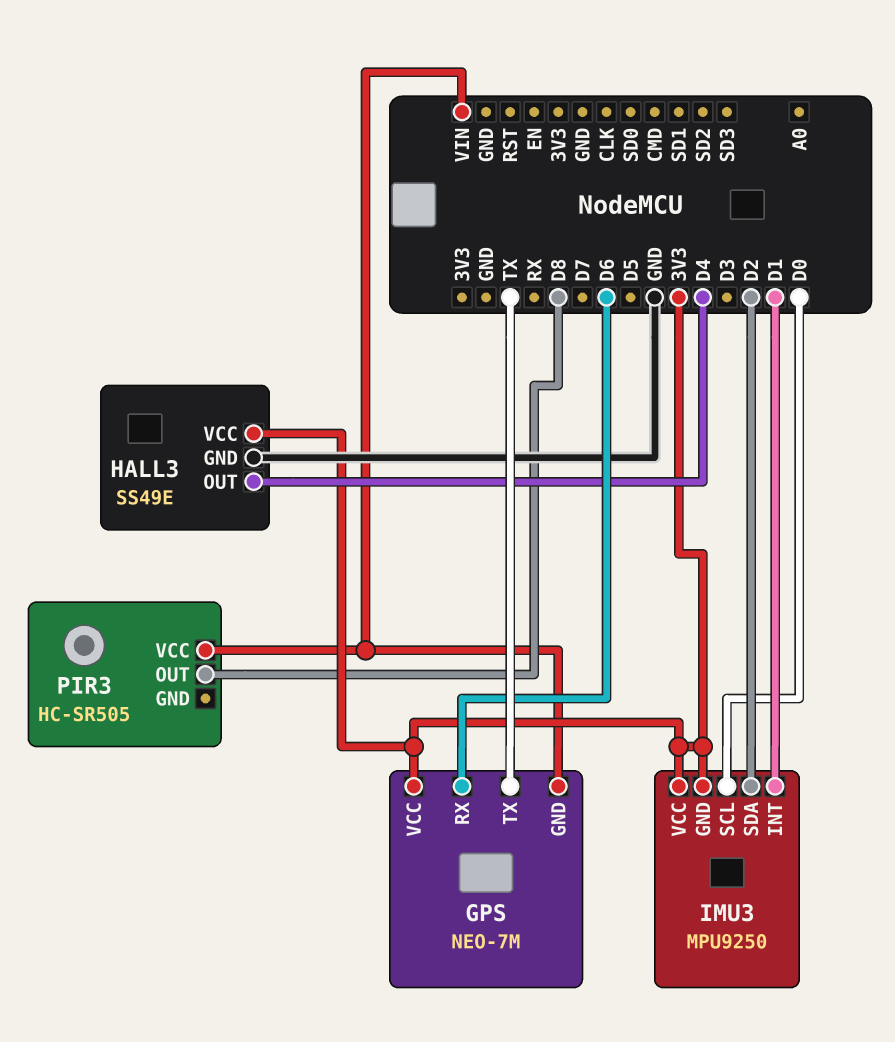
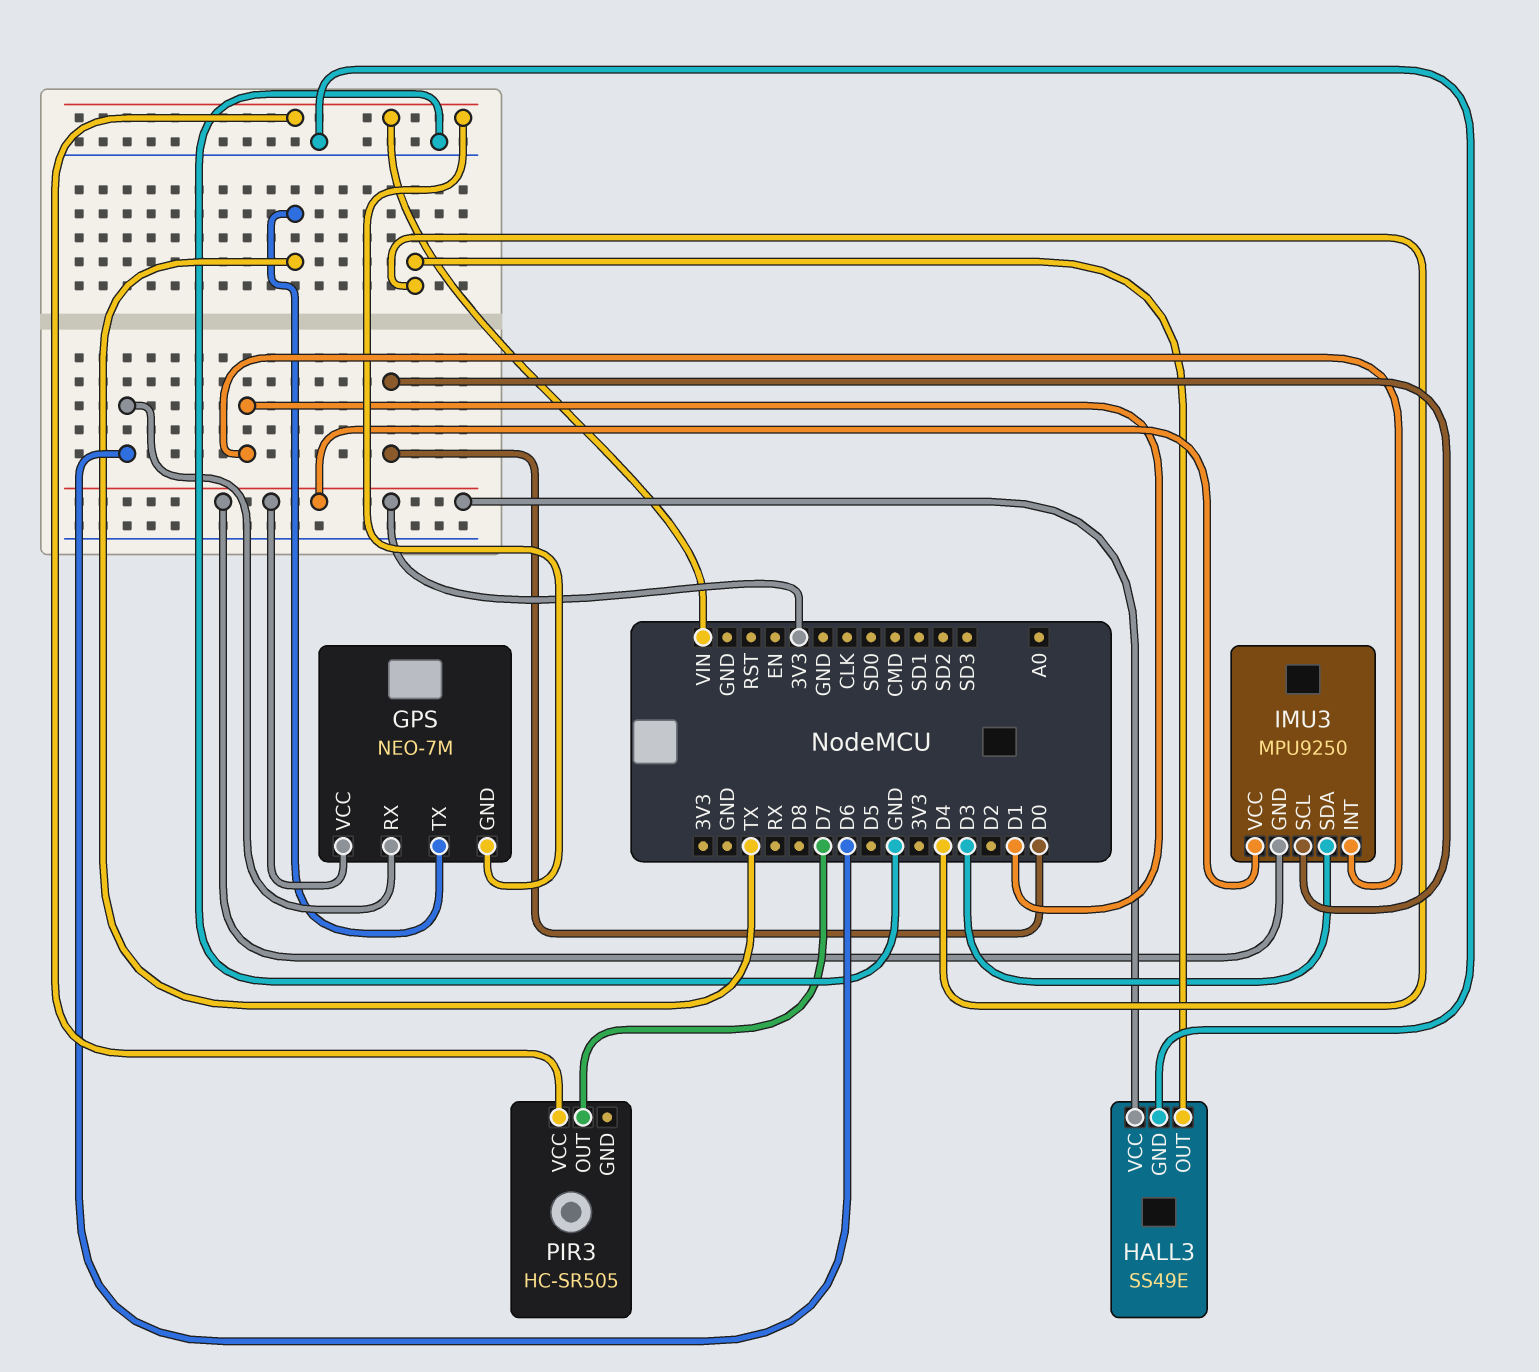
IMU3 pin SDA: D2 -> D3
PIR3 pin OUT: D8 -> D7

